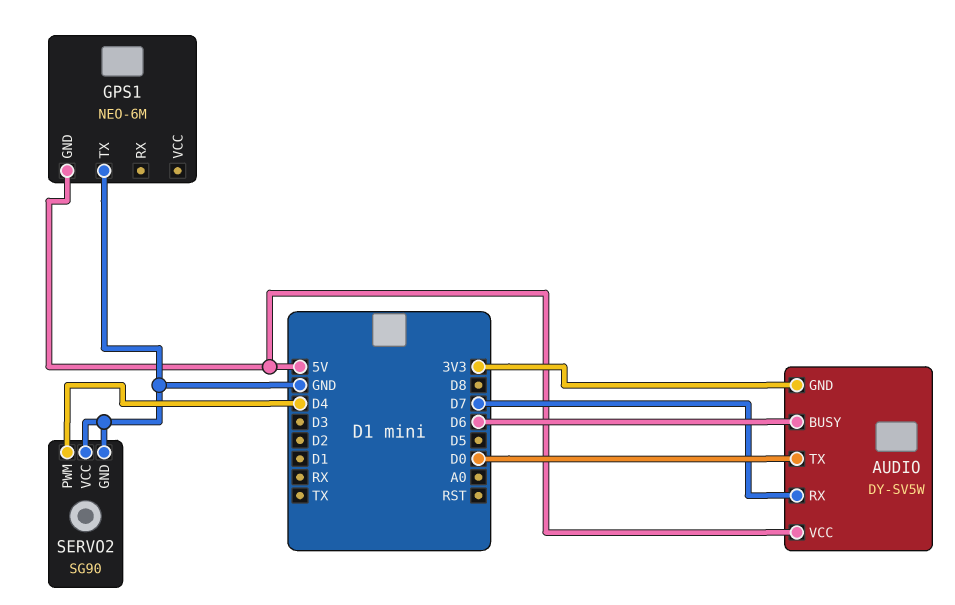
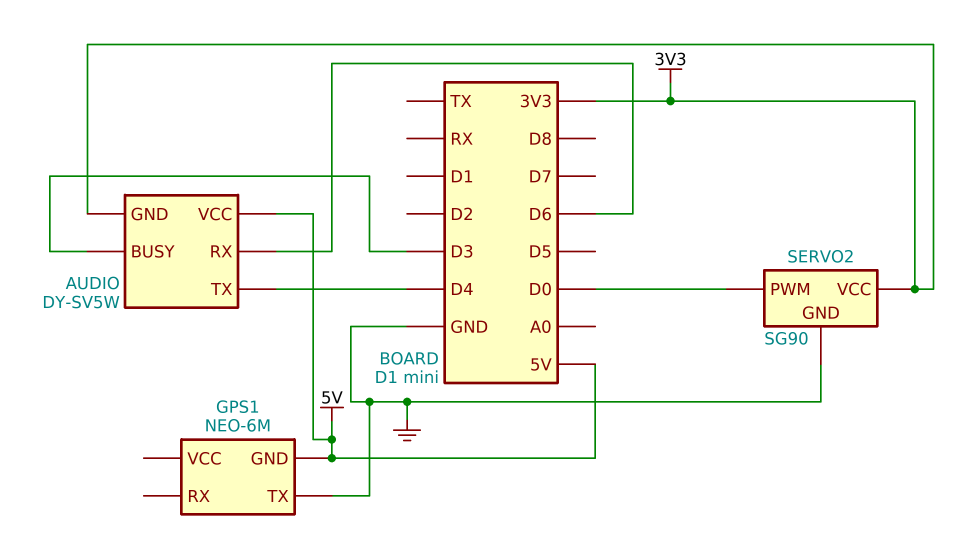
AUDIO pin BUSY: D6 -> D3
AUDIO pin RX: D7 -> D6
AUDIO pin TX: D0 -> D4
SERVO2 pin PWM: D4 -> D0
SERVO2 pin VCC: GND -> 3V3

